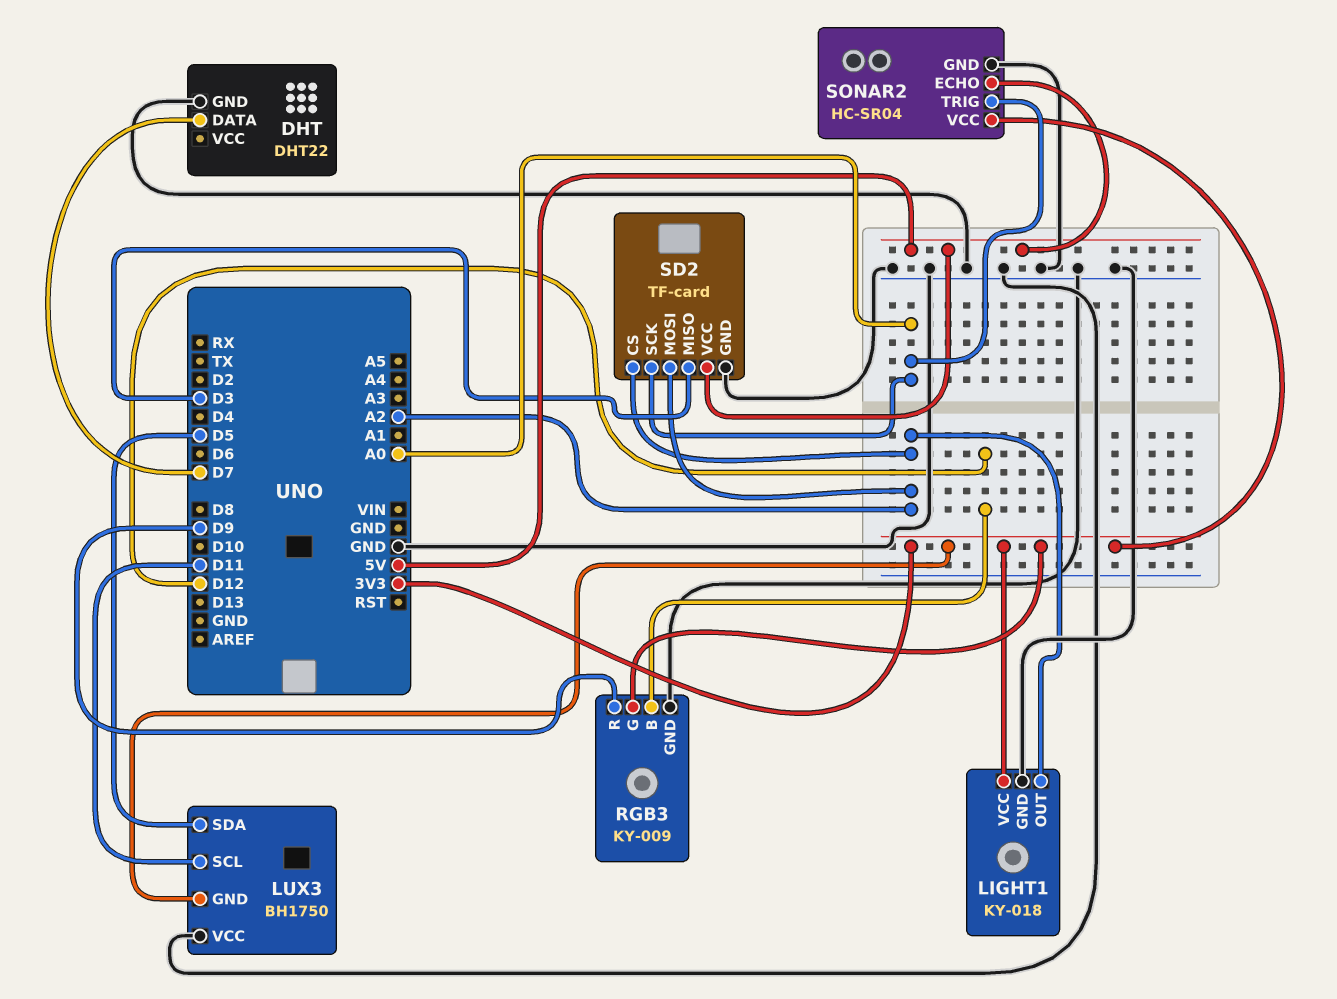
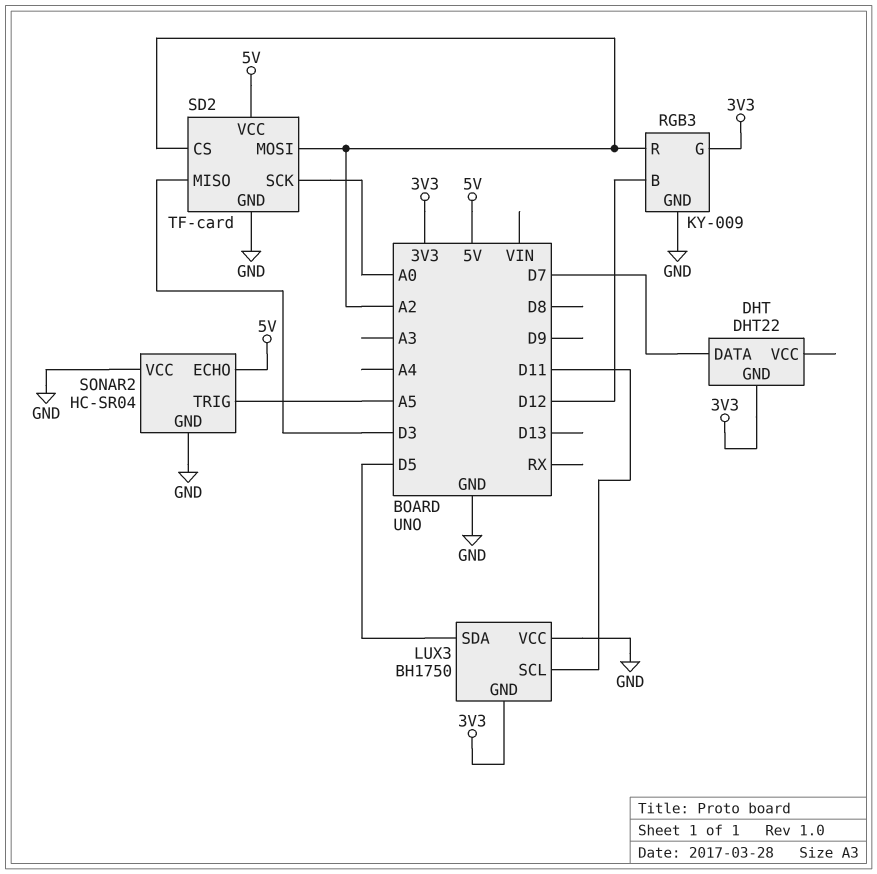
DHT pin GND: GND -> 3V3
LIGHT1: KY-018 -> none
LIGHT1 pin GND: GND -> none
LIGHT1 pin OUT: A2 -> none
LIGHT1 pin VCC: 3V3 -> none
RGB3 pin R: D9 -> A2
SONAR2 pin TRIG: A0 -> A5
SONAR2 pin VCC: 3V3 -> GND

